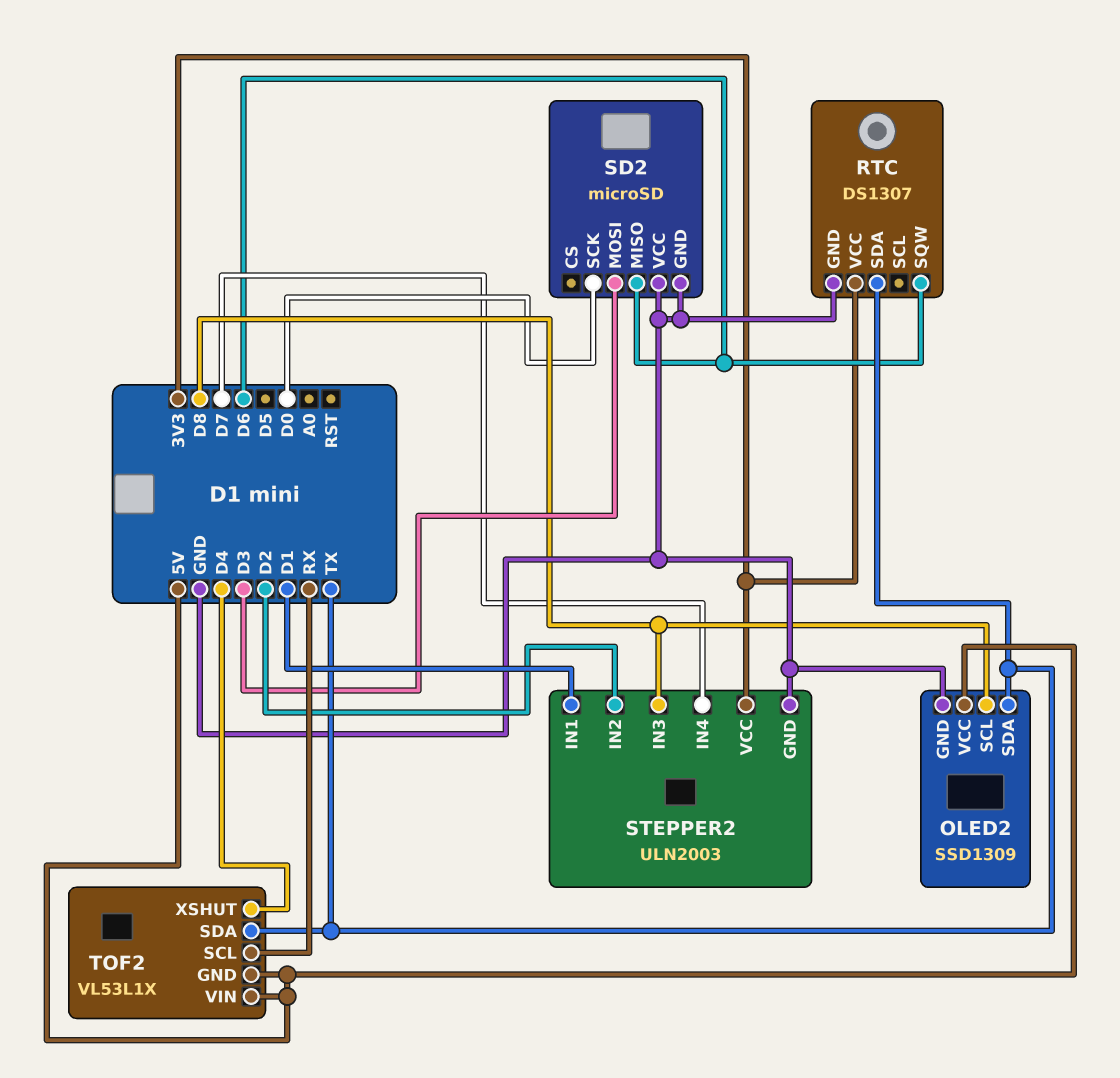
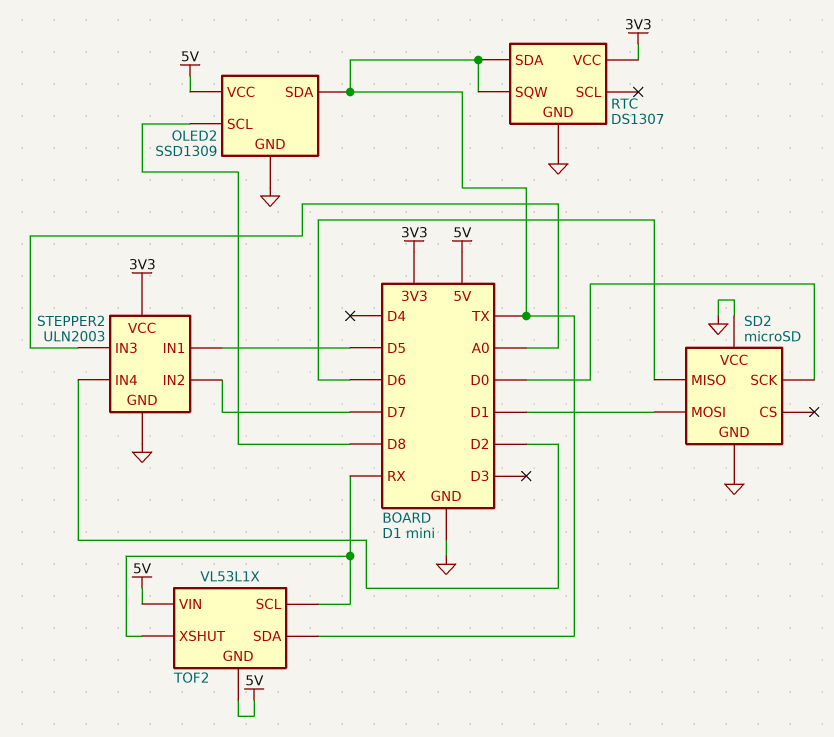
RTC pin SQW: D6 -> TX
SD2 pin MOSI: D3 -> D1
STEPPER2 pin IN1: D1 -> D5
STEPPER2 pin IN2: D2 -> D7
STEPPER2 pin IN3: D8 -> A0
STEPPER2 pin IN4: D7 -> D2
TOF2 pin XSHUT: D4 -> RX

